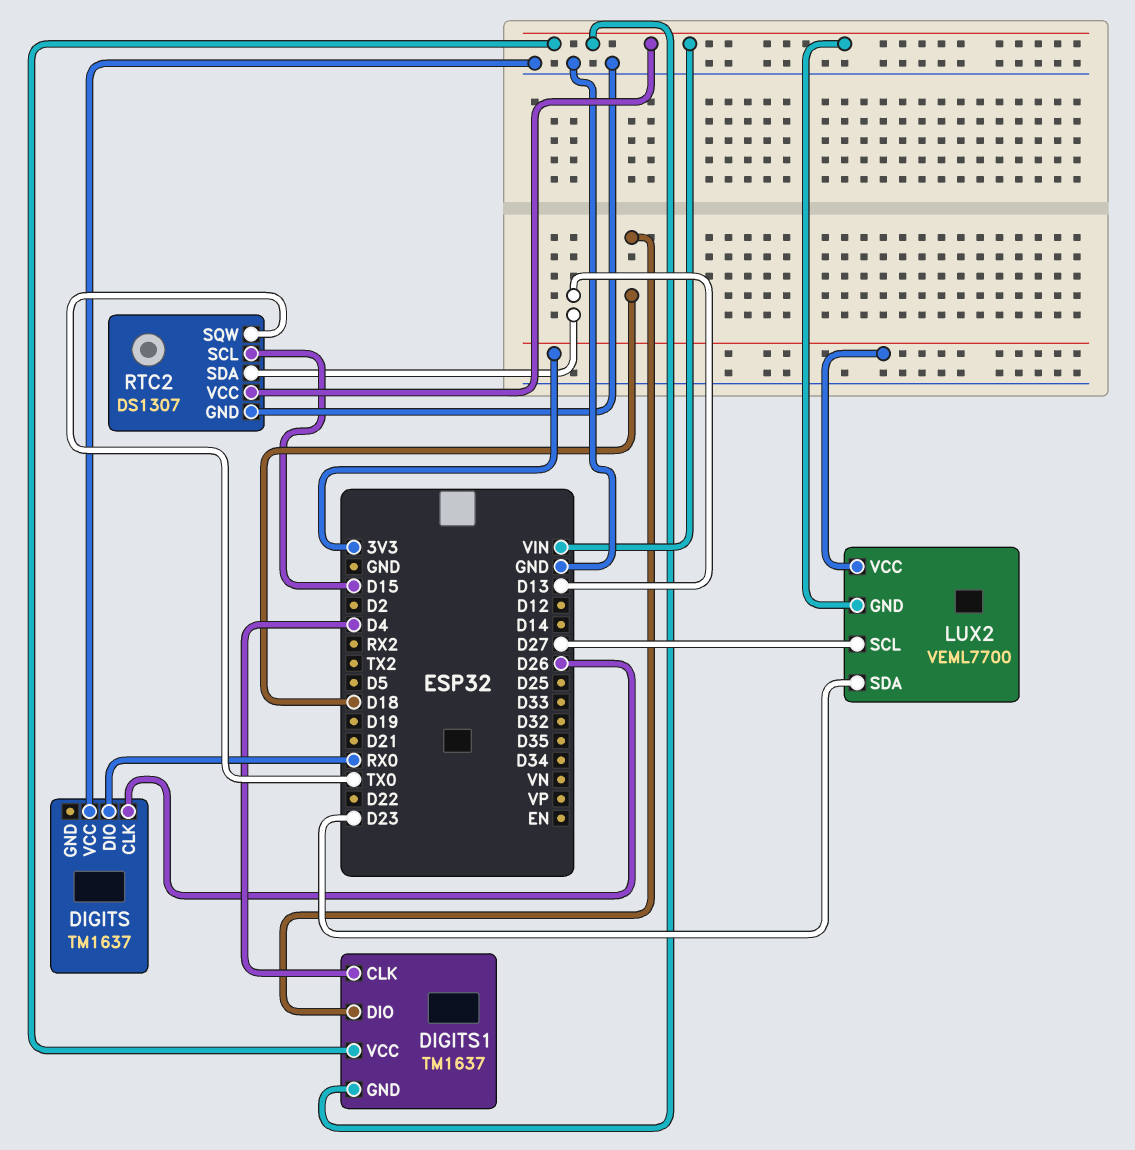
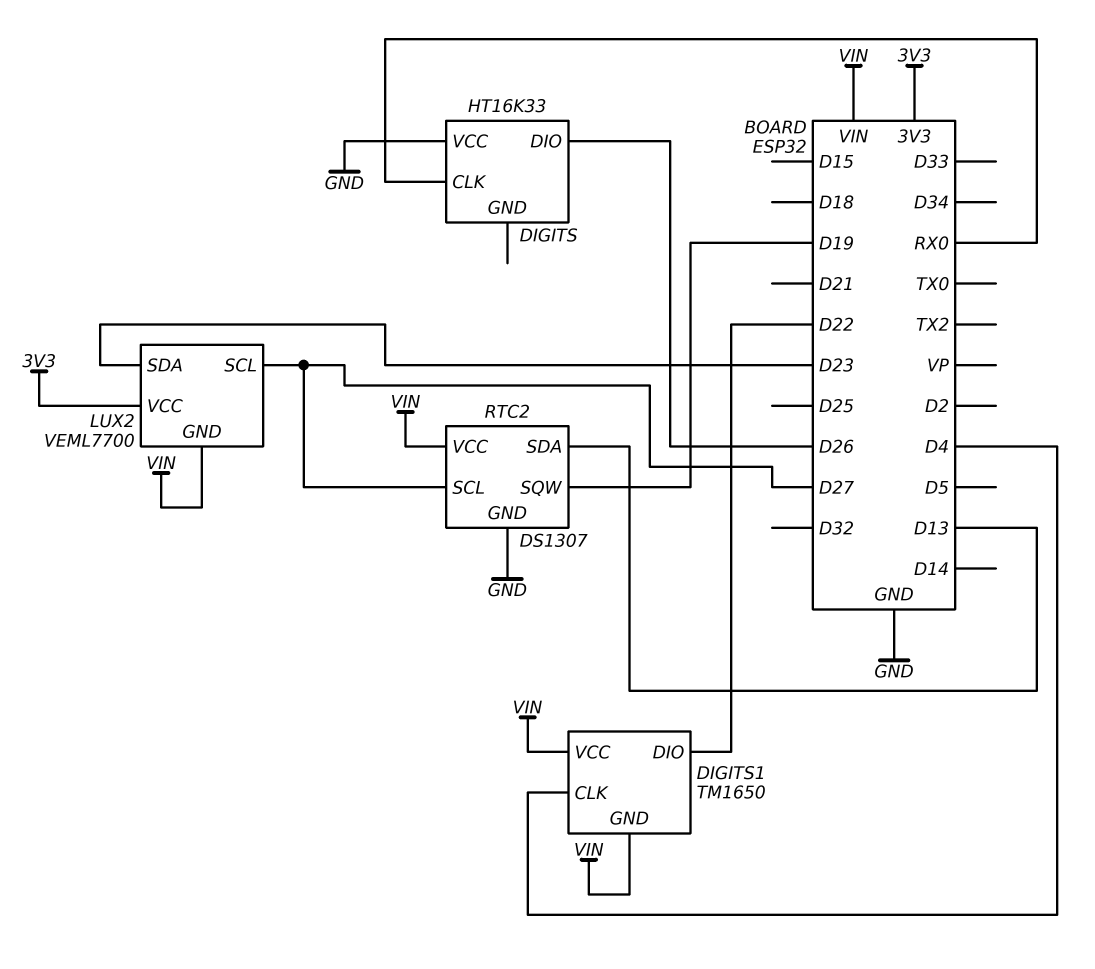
DIGITS: TM1637 -> HT16K33
DIGITS pin CLK: D26 -> RX0
DIGITS pin DIO: RX0 -> D26
DIGITS1: TM1637 -> TM1650
DIGITS1 pin DIO: D18 -> D22
RTC2 pin SCL: D15 -> D27
RTC2 pin SQW: TX0 -> D19

